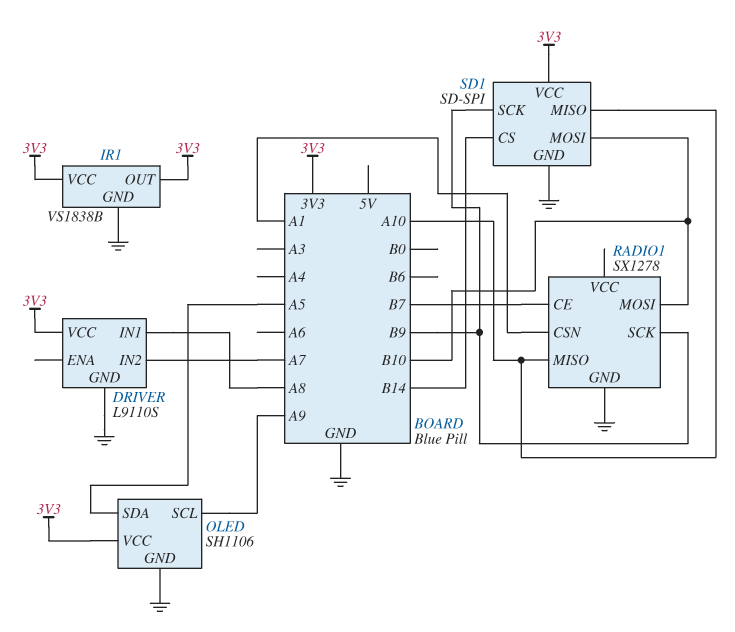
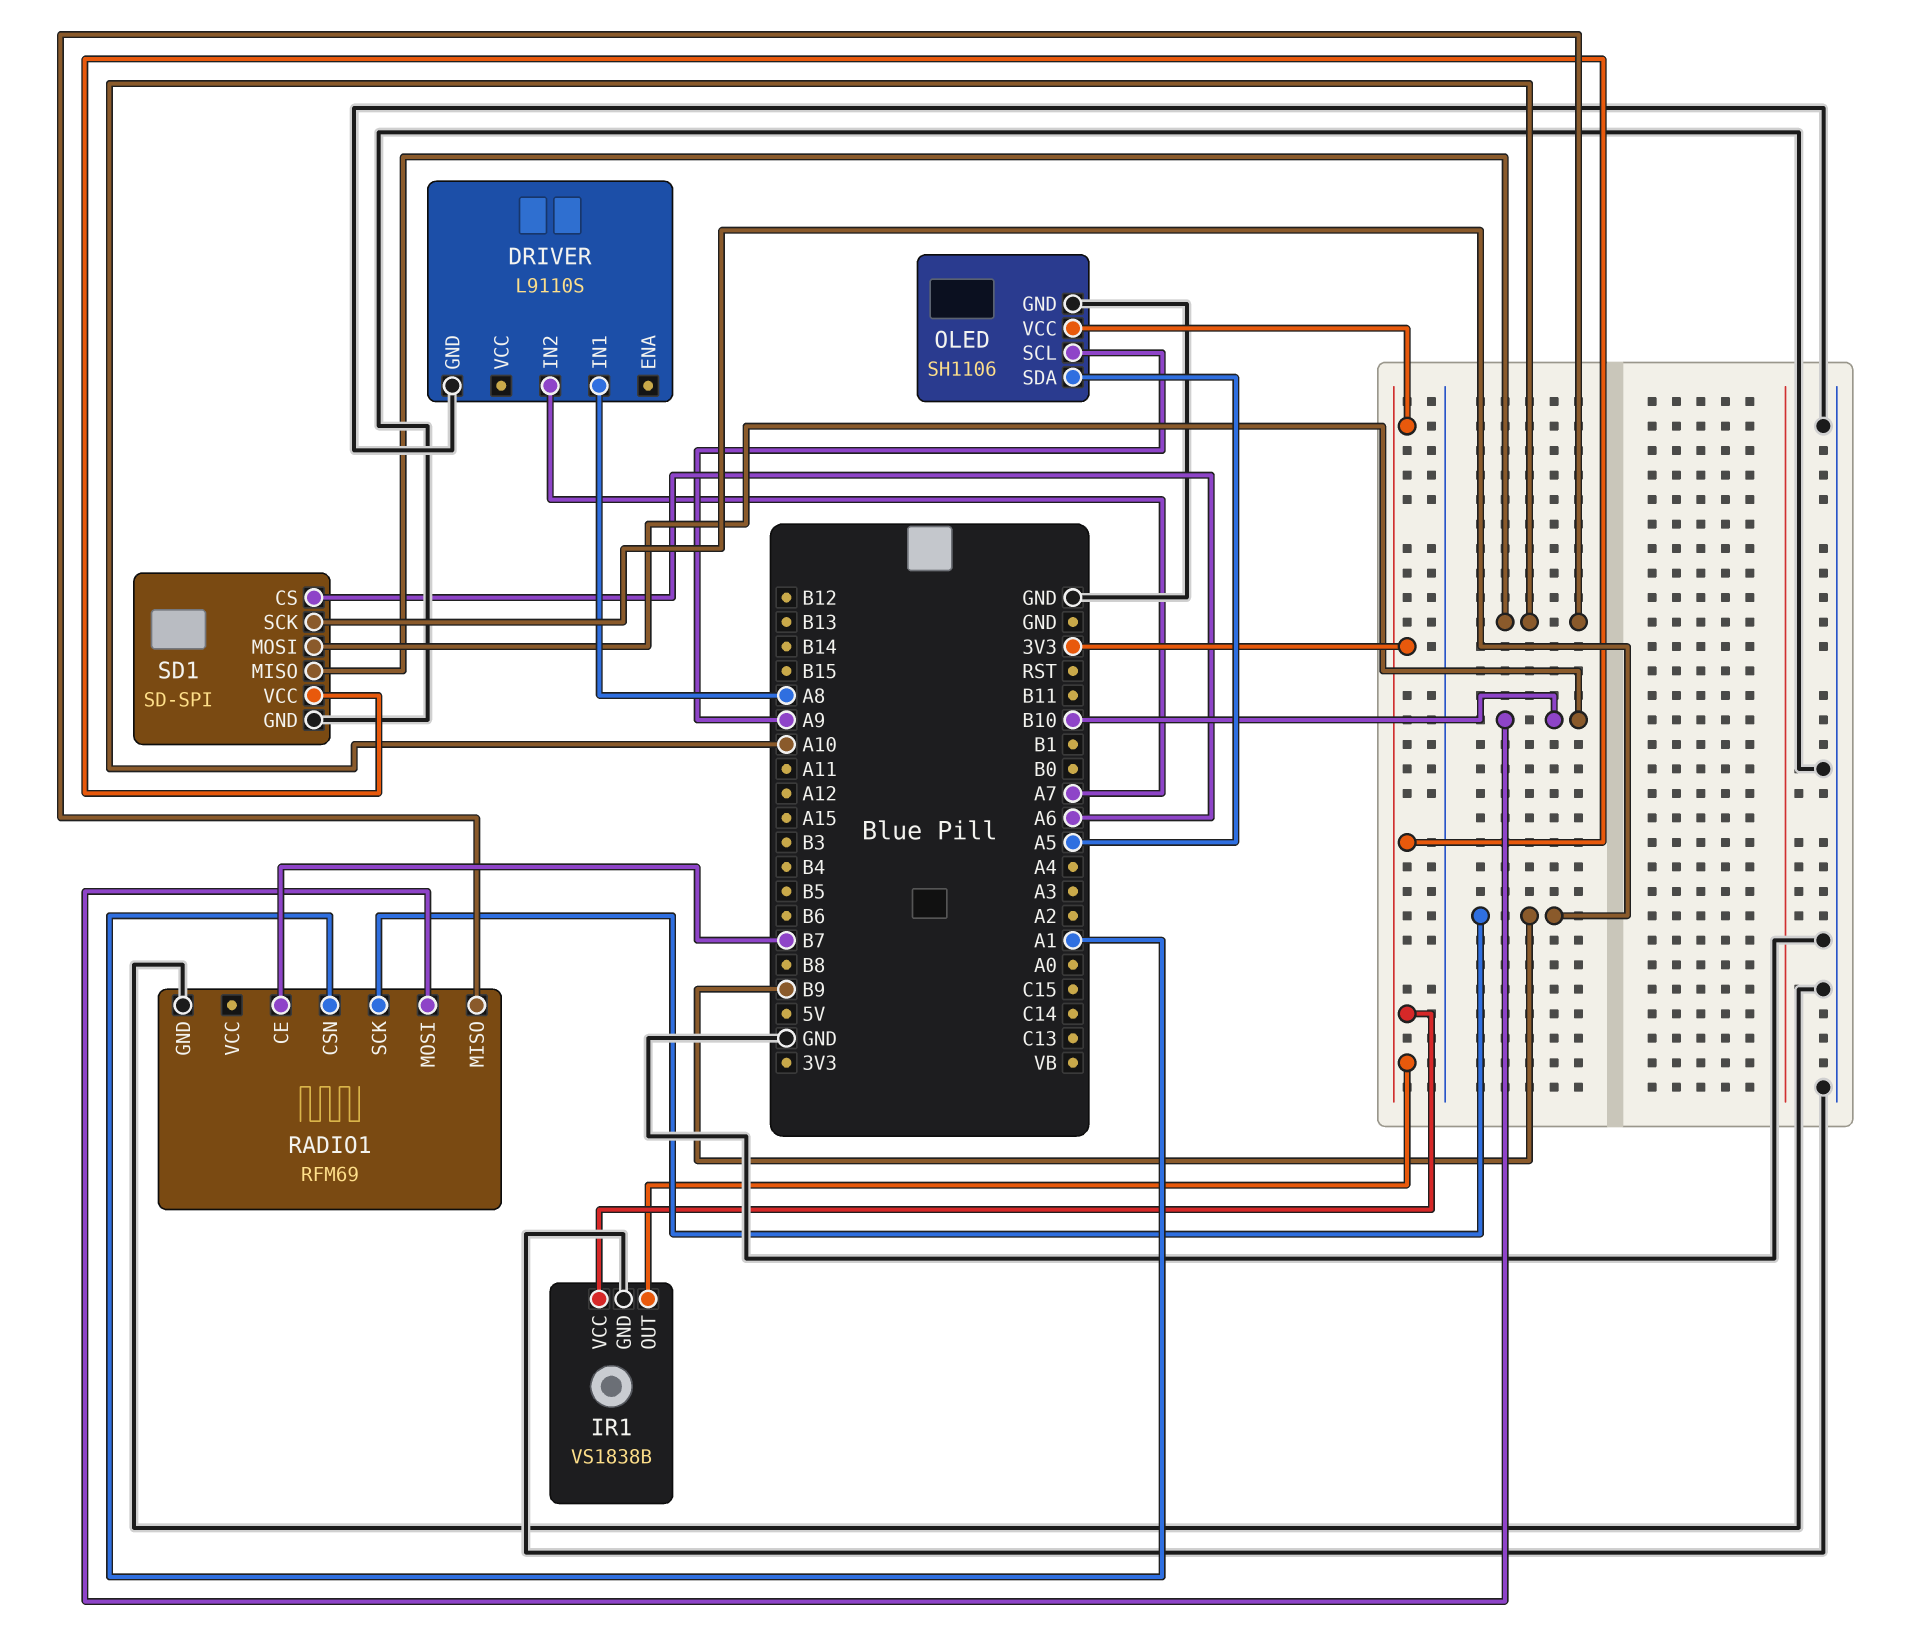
DRIVER pin VCC: 3V3 -> none
RADIO1: SX1278 -> RFM69
SD1 pin CS: B14 -> A6

